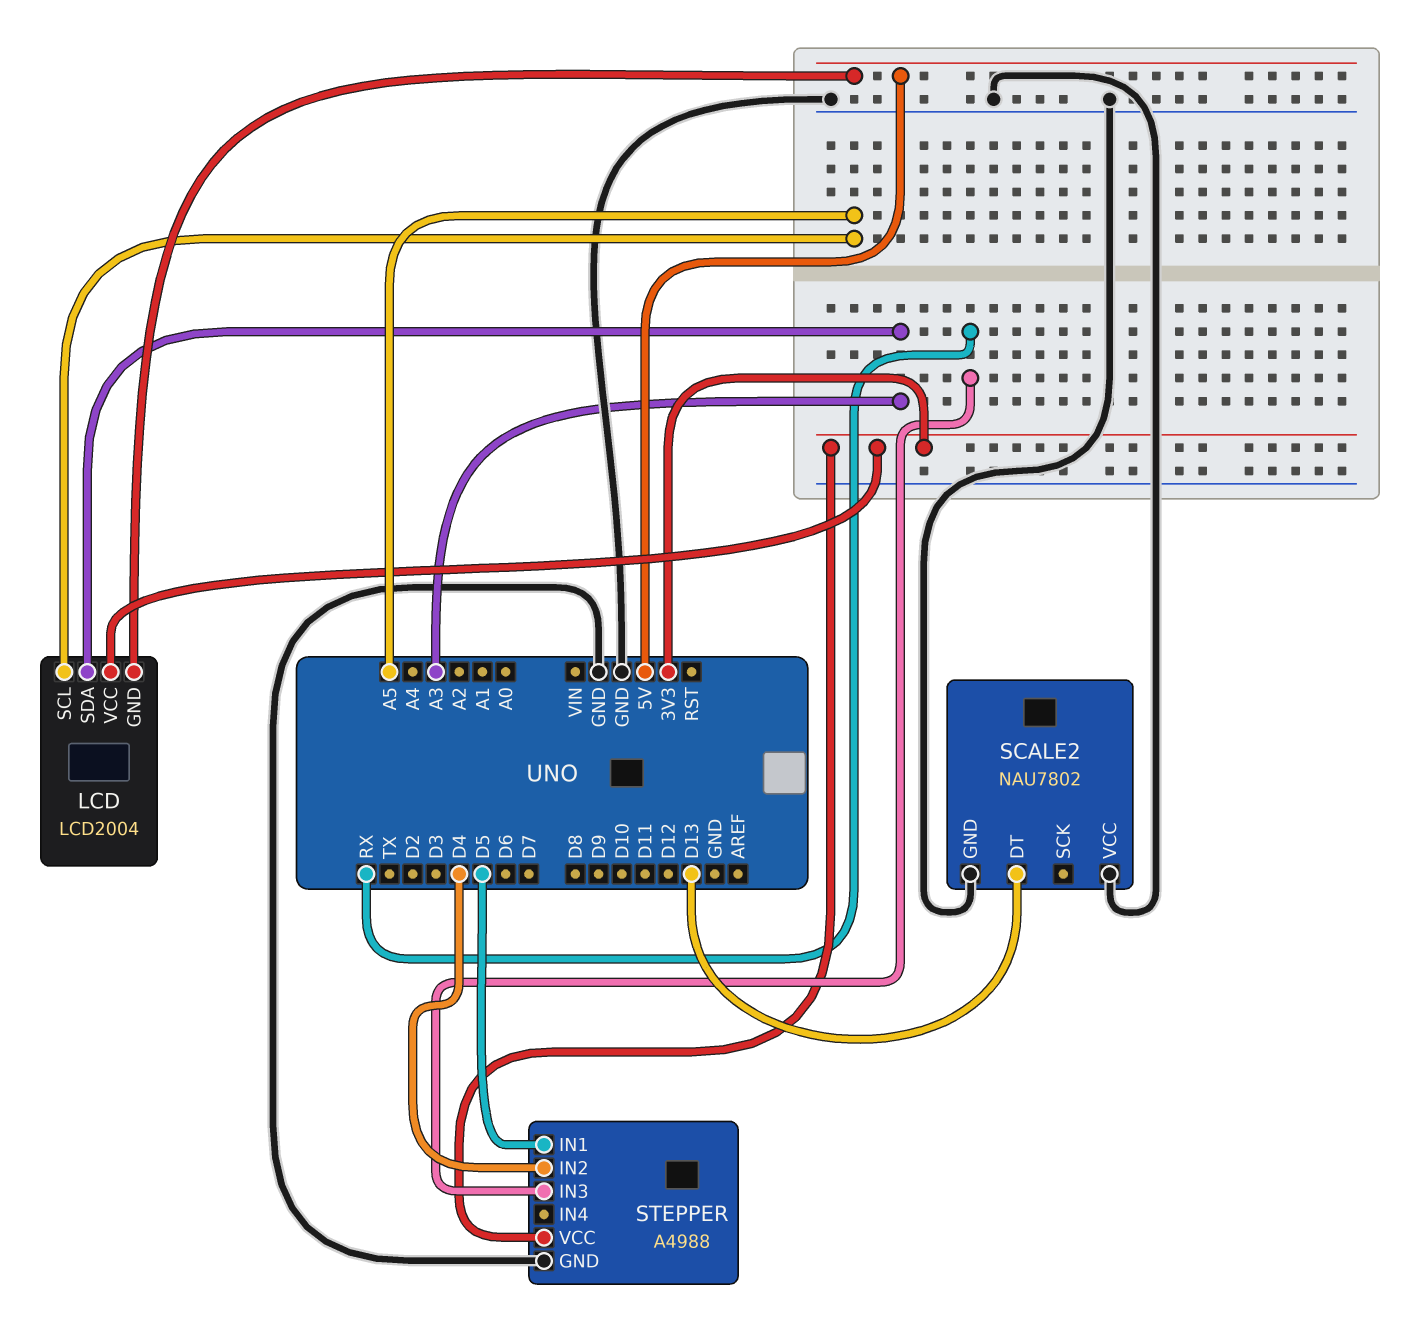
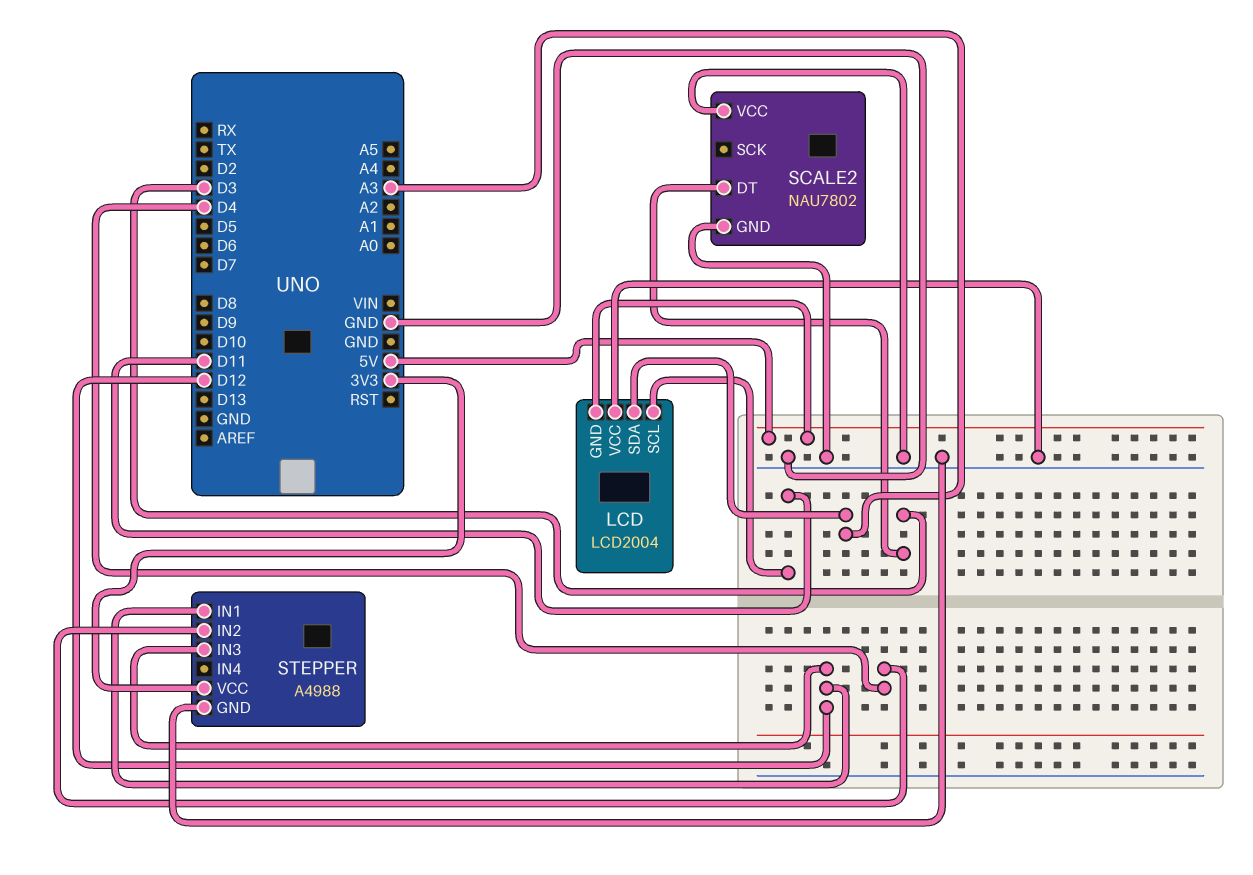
LCD pin SCL: A5 -> D11
LCD pin VCC: 3V3 -> GND
SCALE2 pin DT: D13 -> D3
STEPPER pin IN1: D5 -> D12
STEPPER pin IN3: RX -> D12

